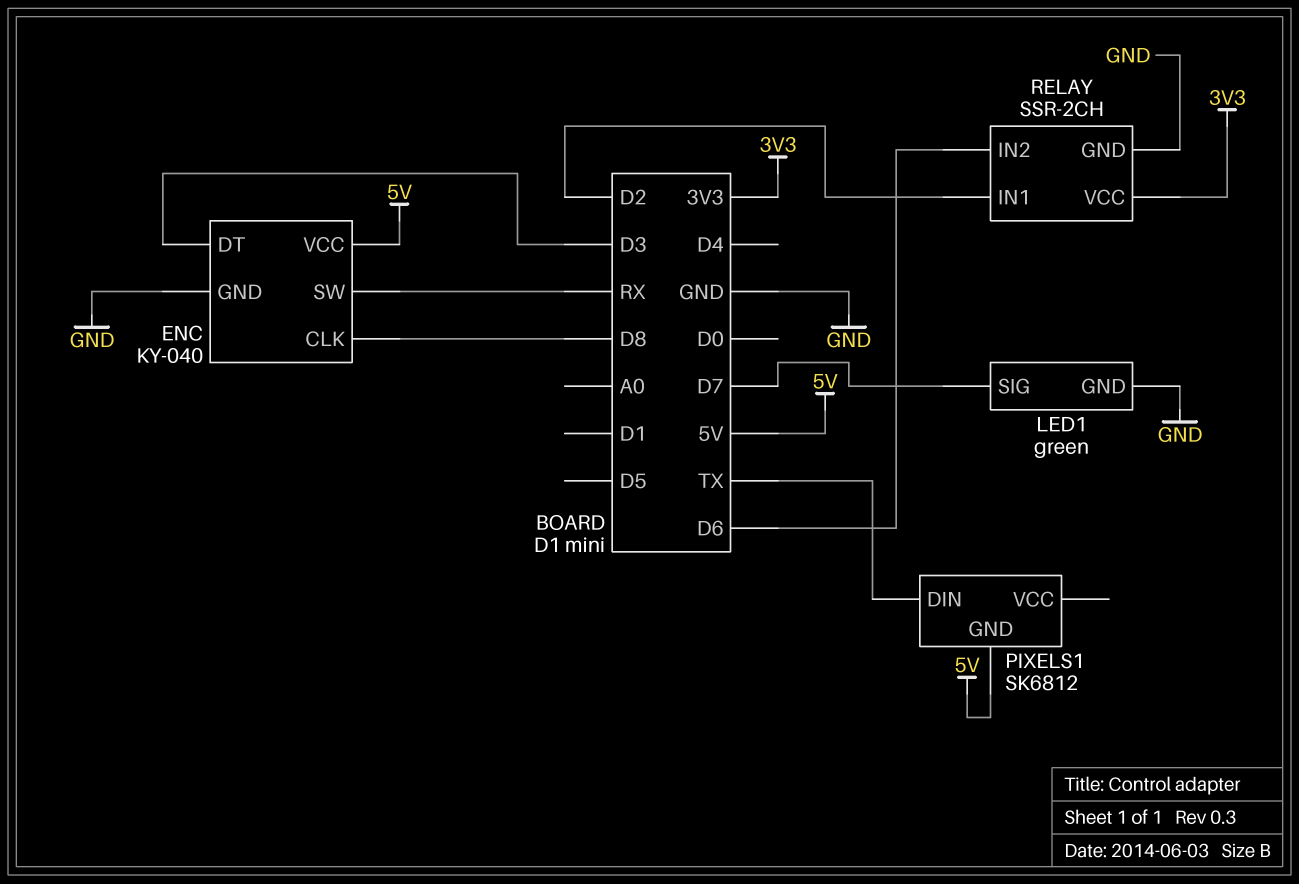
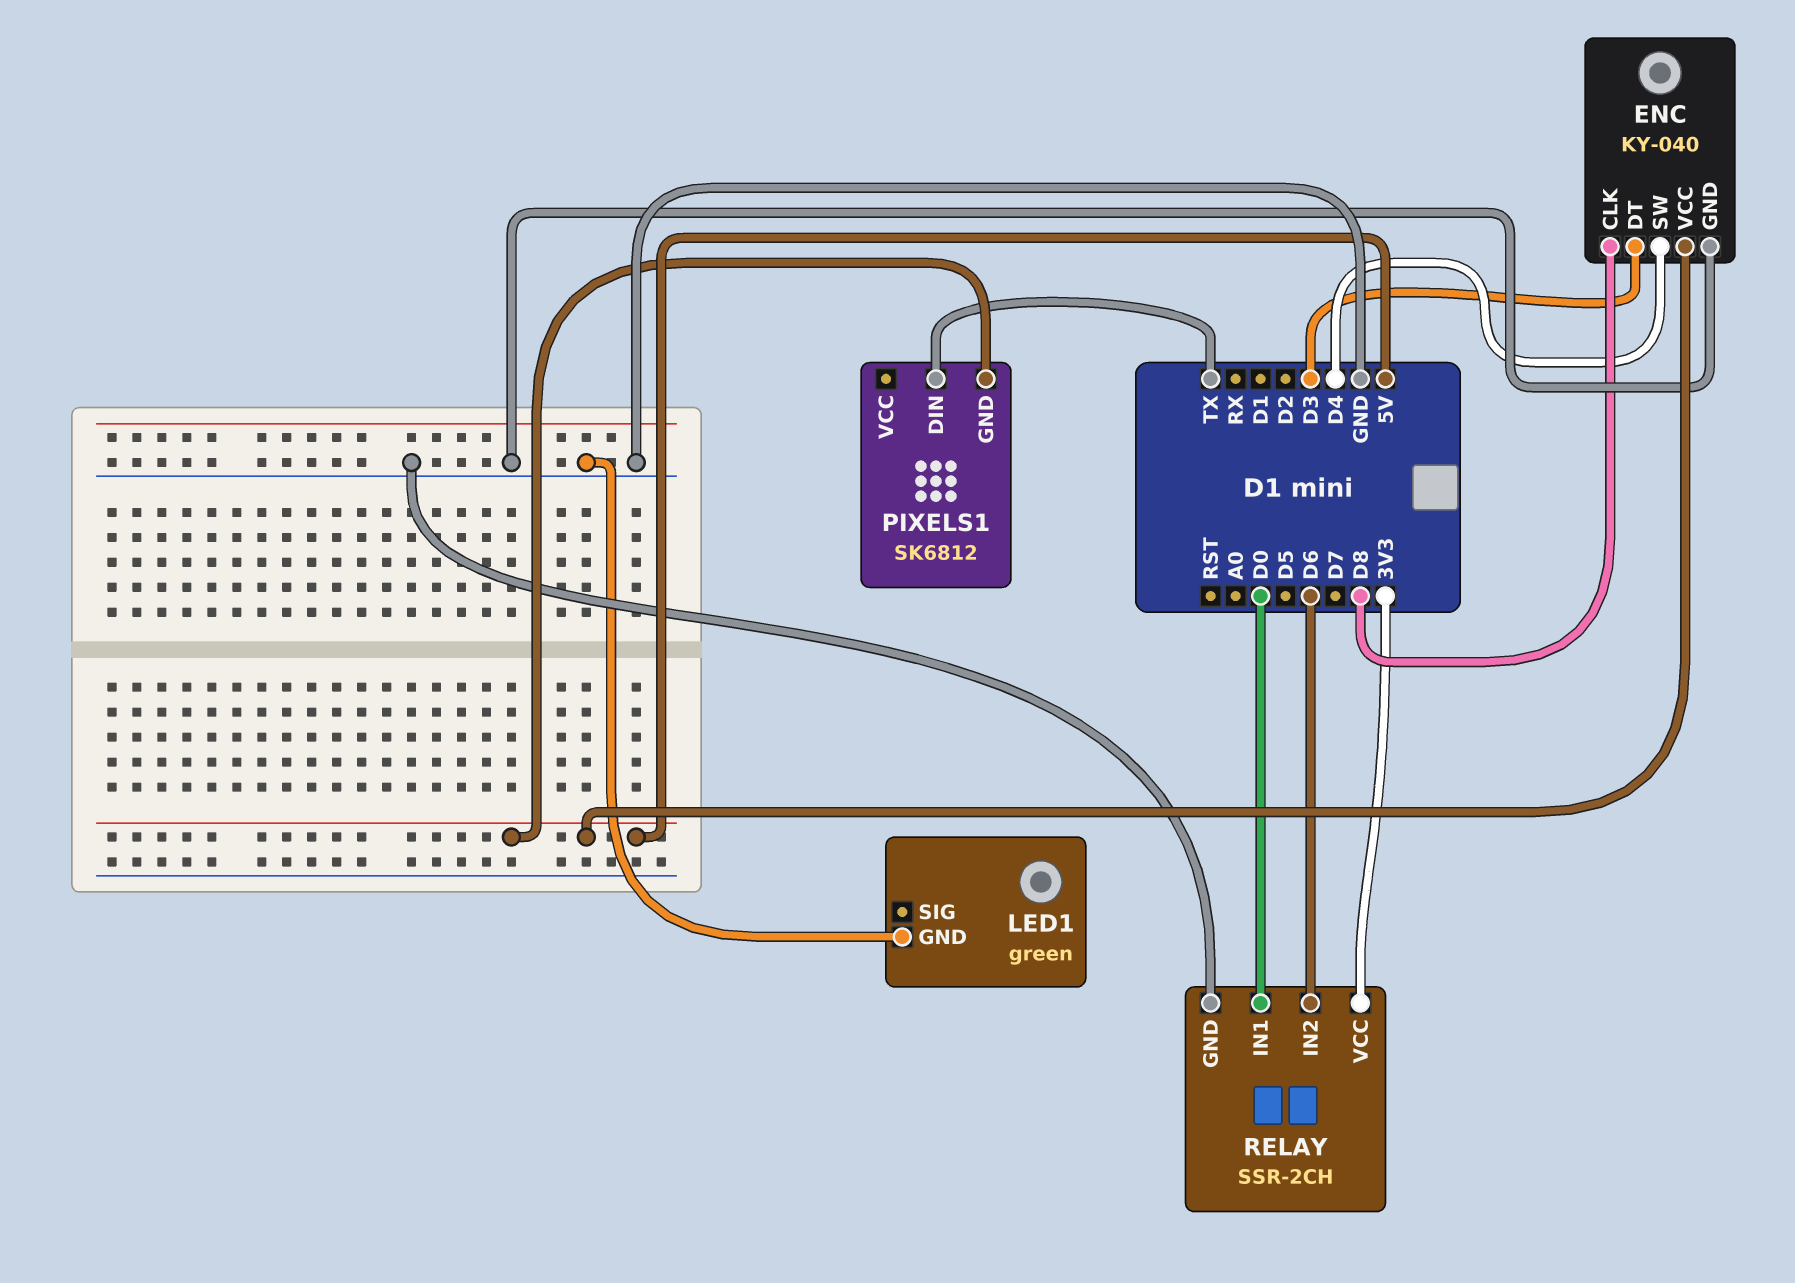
ENC pin SW: RX -> D4
LED1 pin SIG: D7 -> none
RELAY pin IN1: D2 -> D0

